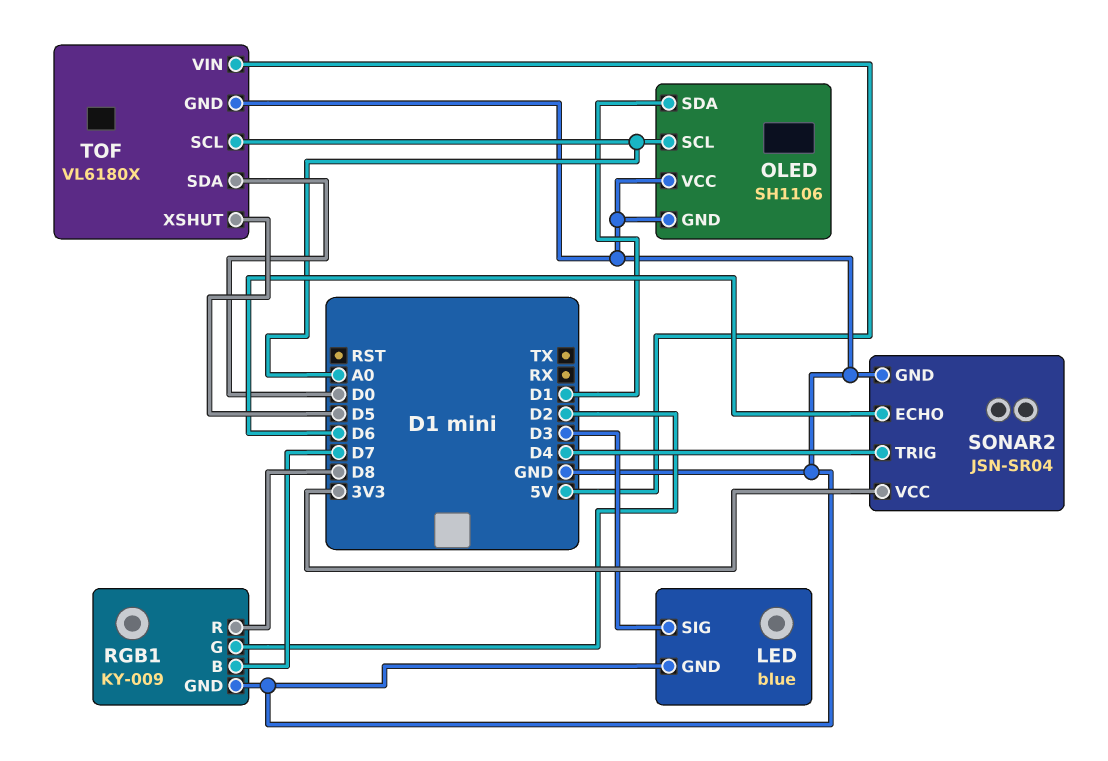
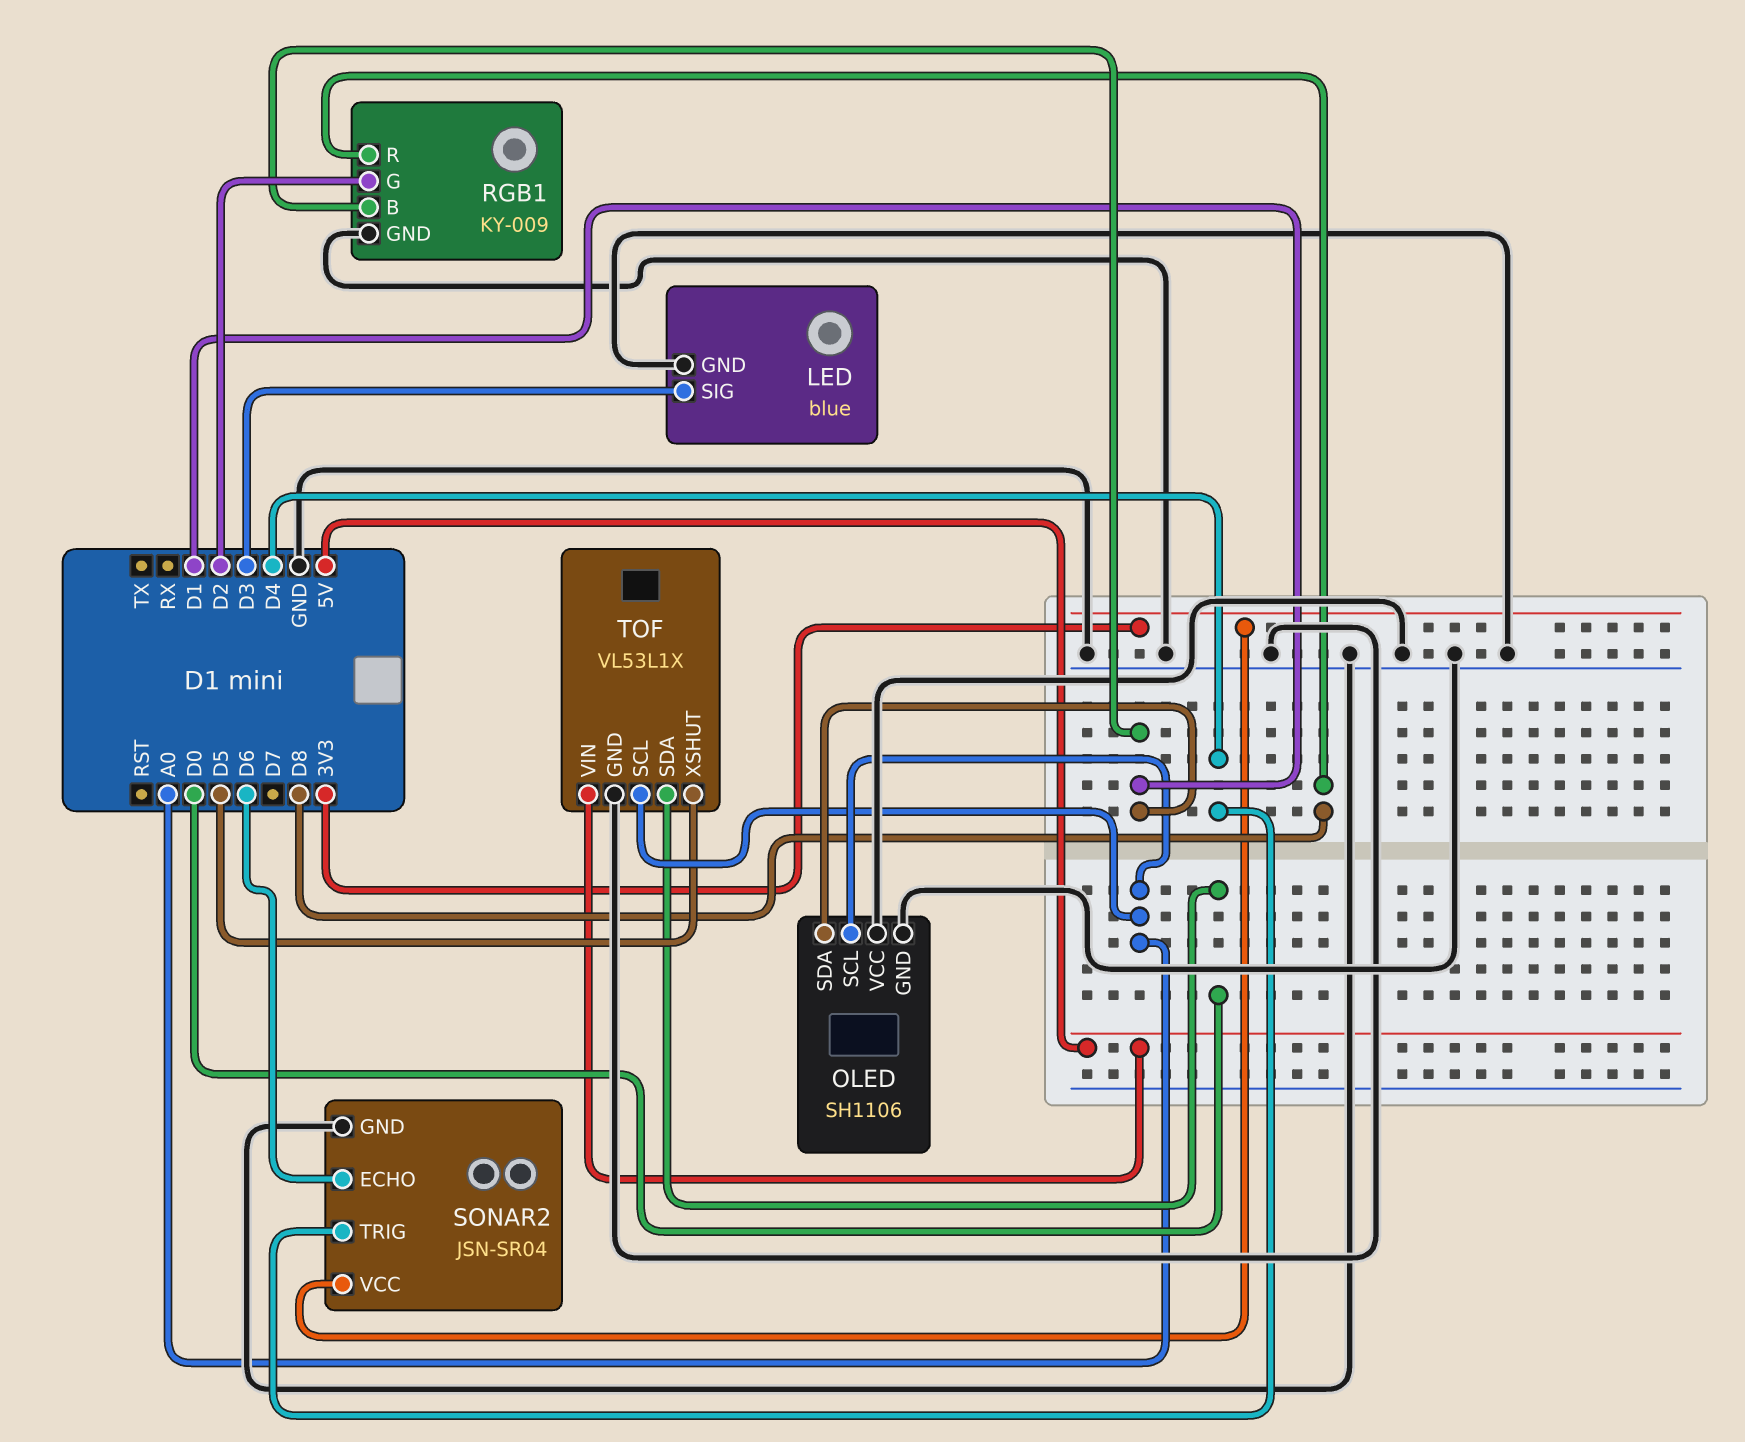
RGB1 pin B: D7 -> D1
TOF: VL6180X -> VL53L1X

